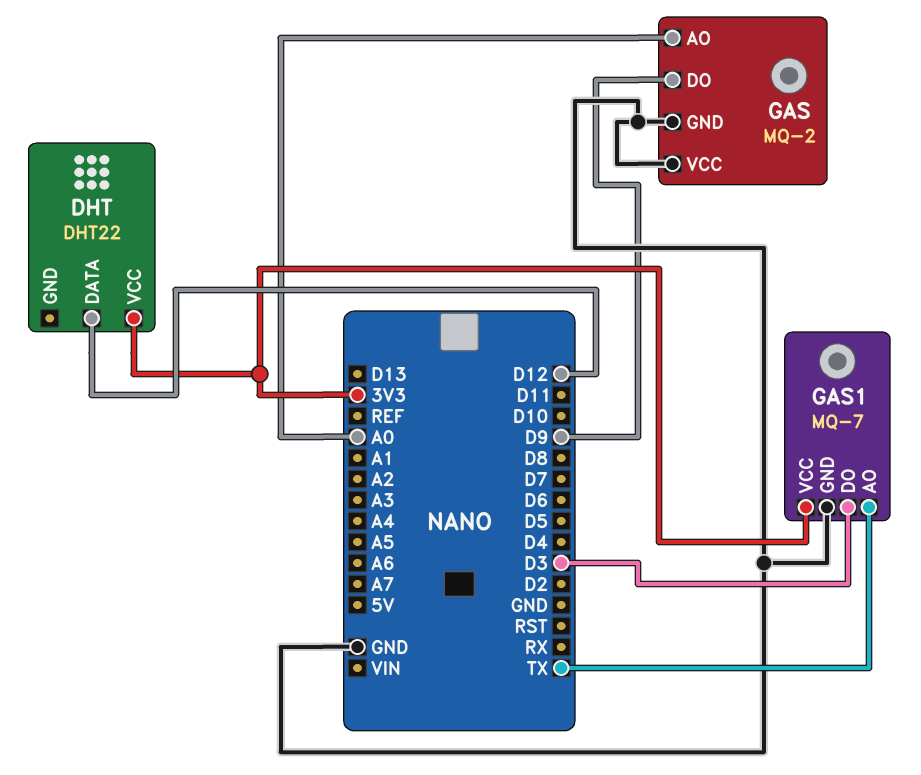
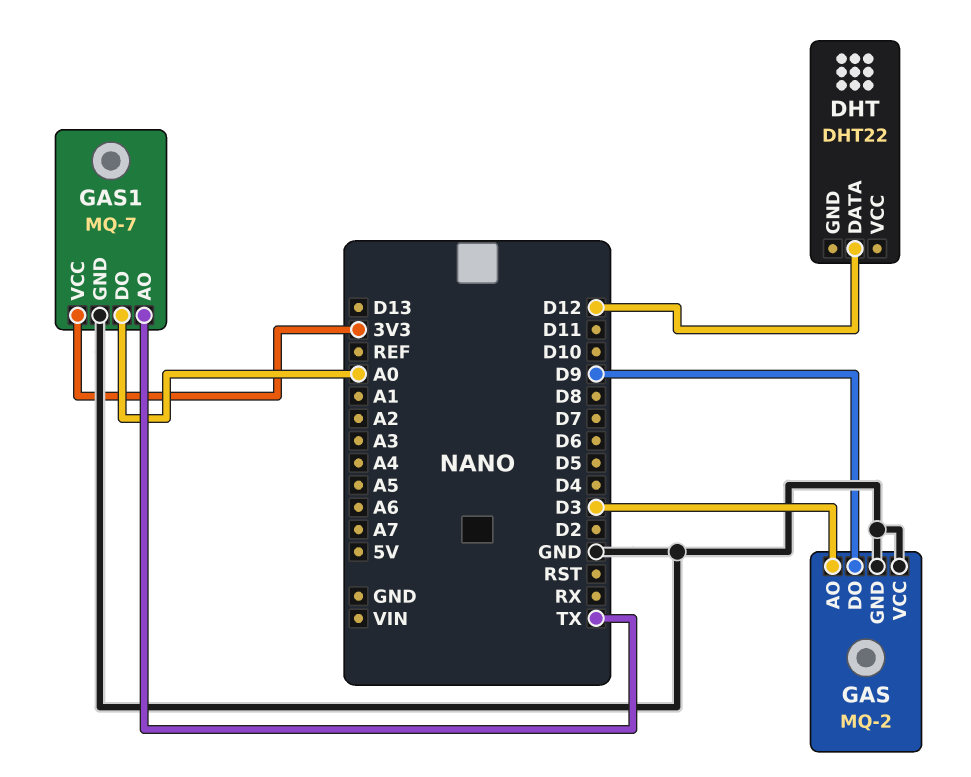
DHT pin VCC: 3V3 -> none
GAS pin AO: A0 -> D3
GAS1 pin DO: D3 -> A0

